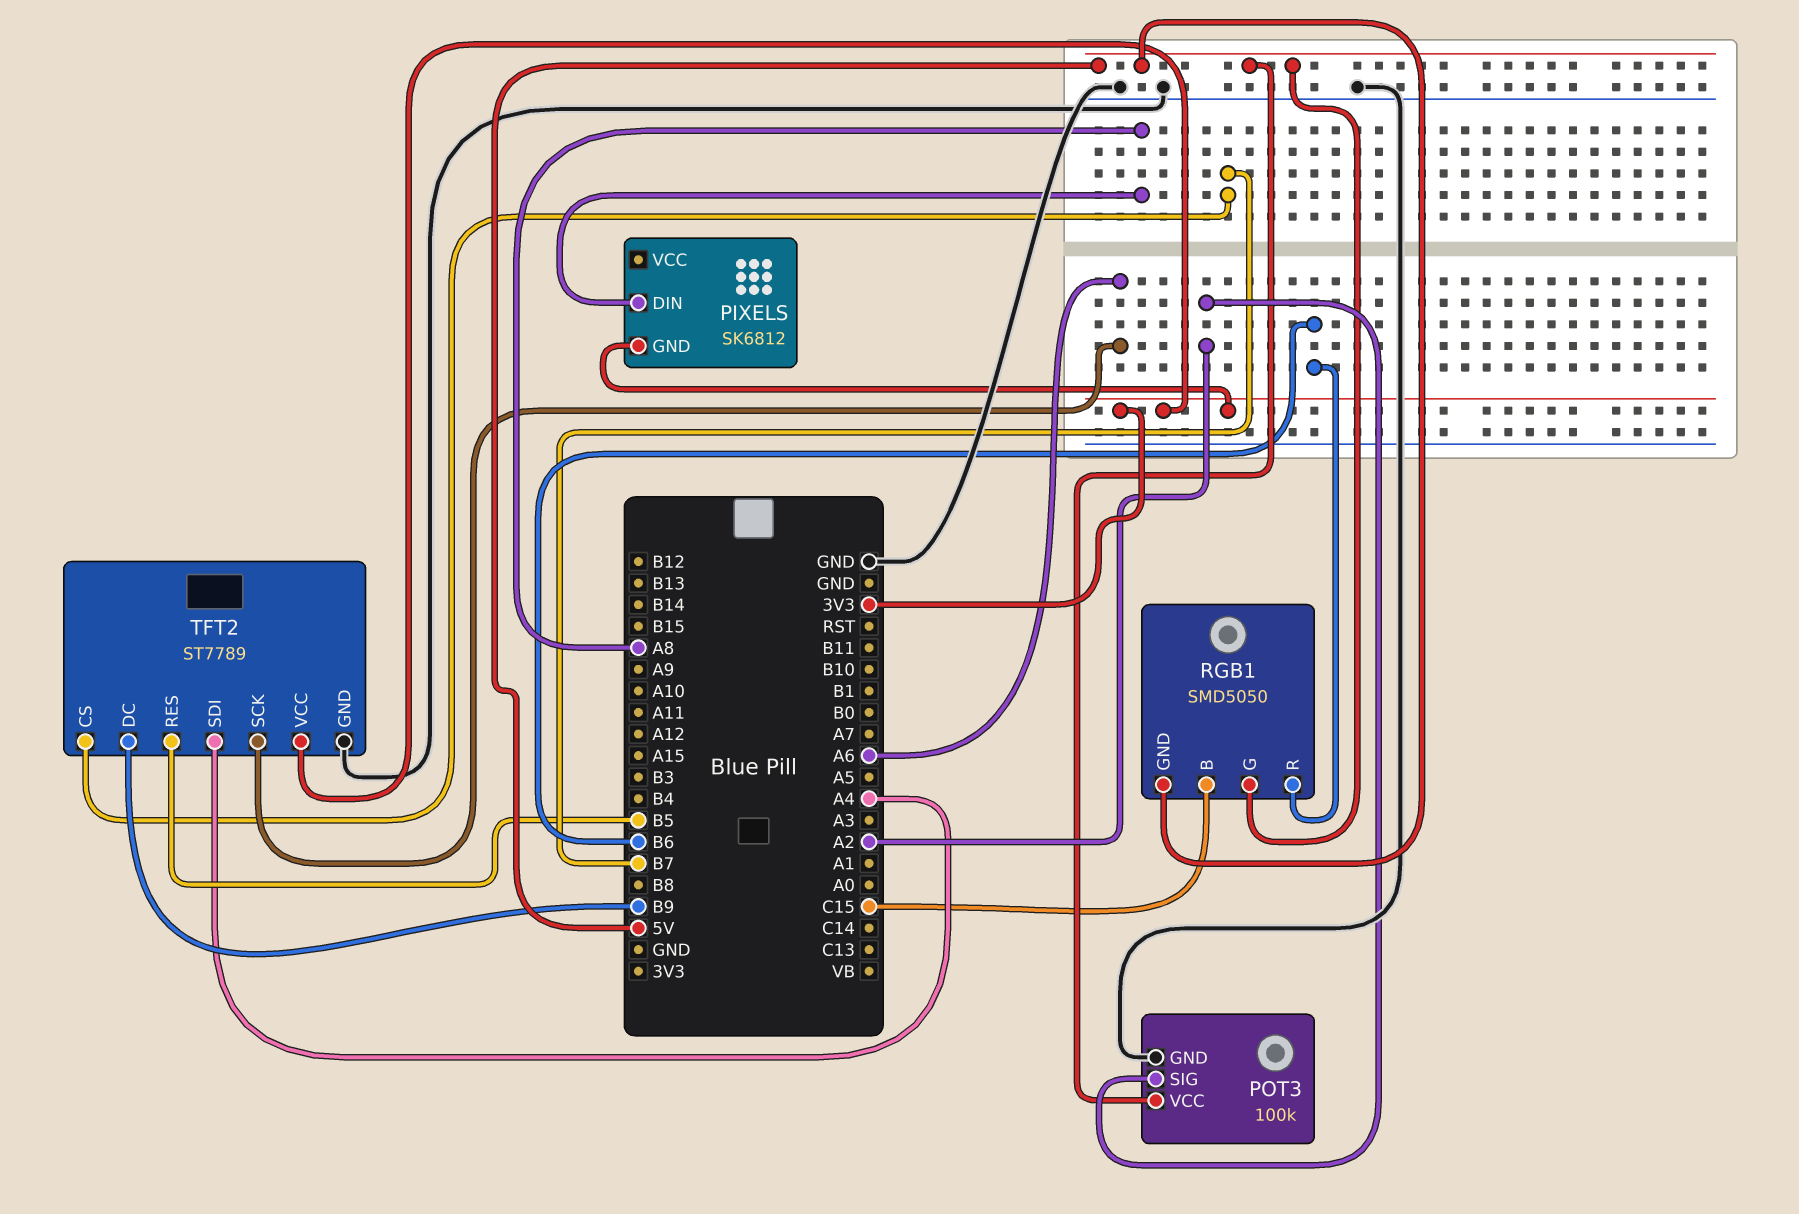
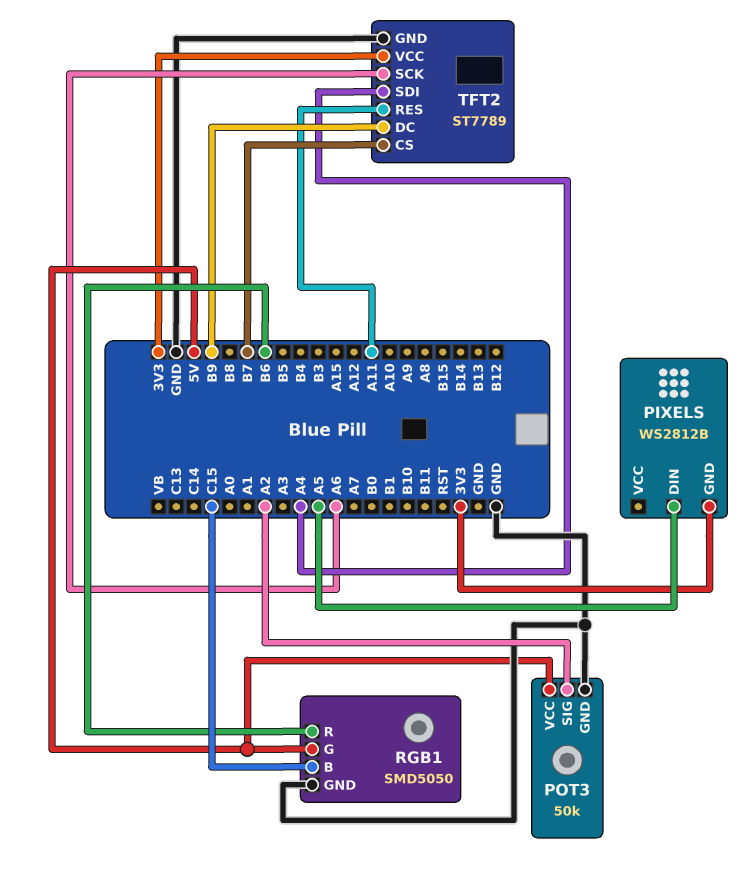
PIXELS: SK6812 -> WS2812B
PIXELS pin DIN: A8 -> A5
POT3: 100k -> 50k
RGB1 pin GND: 5V -> GND
TFT2 pin RES: B5 -> A11

